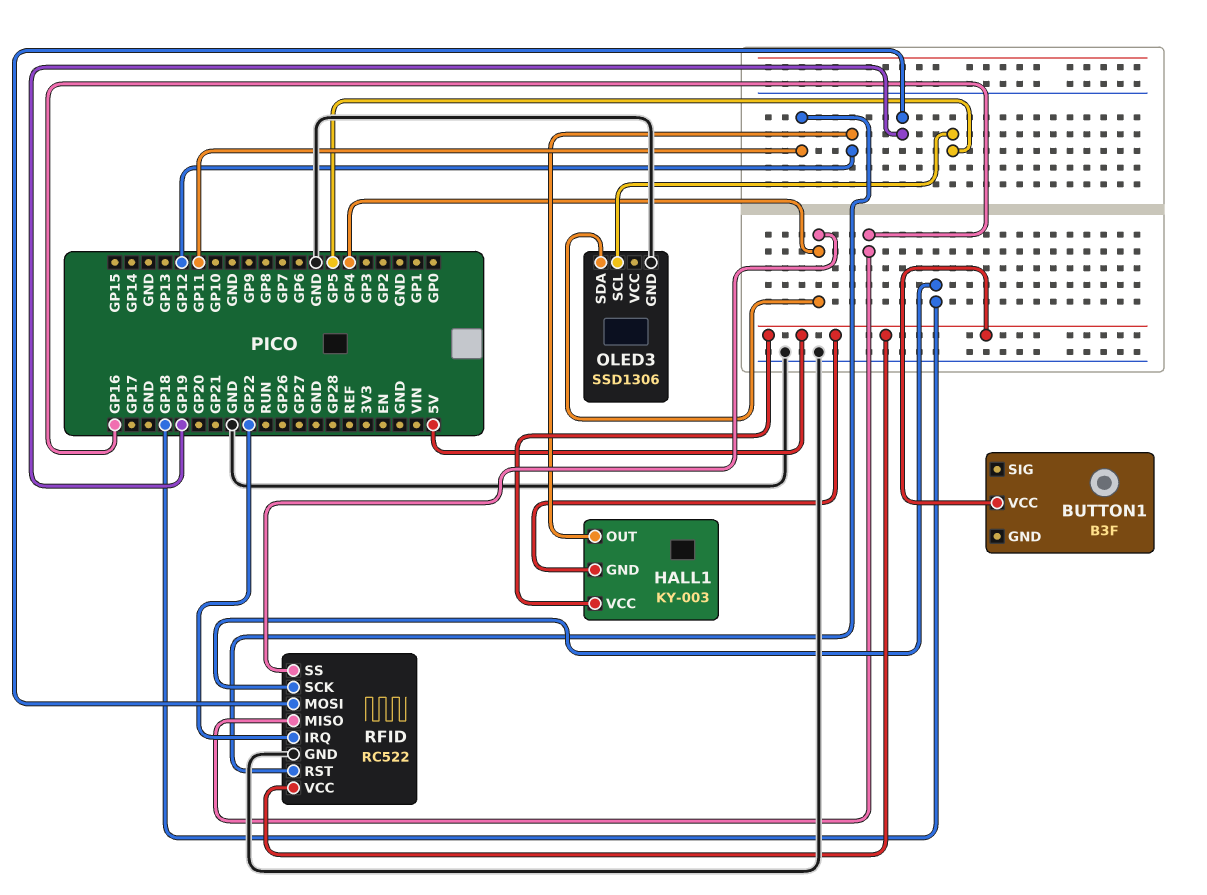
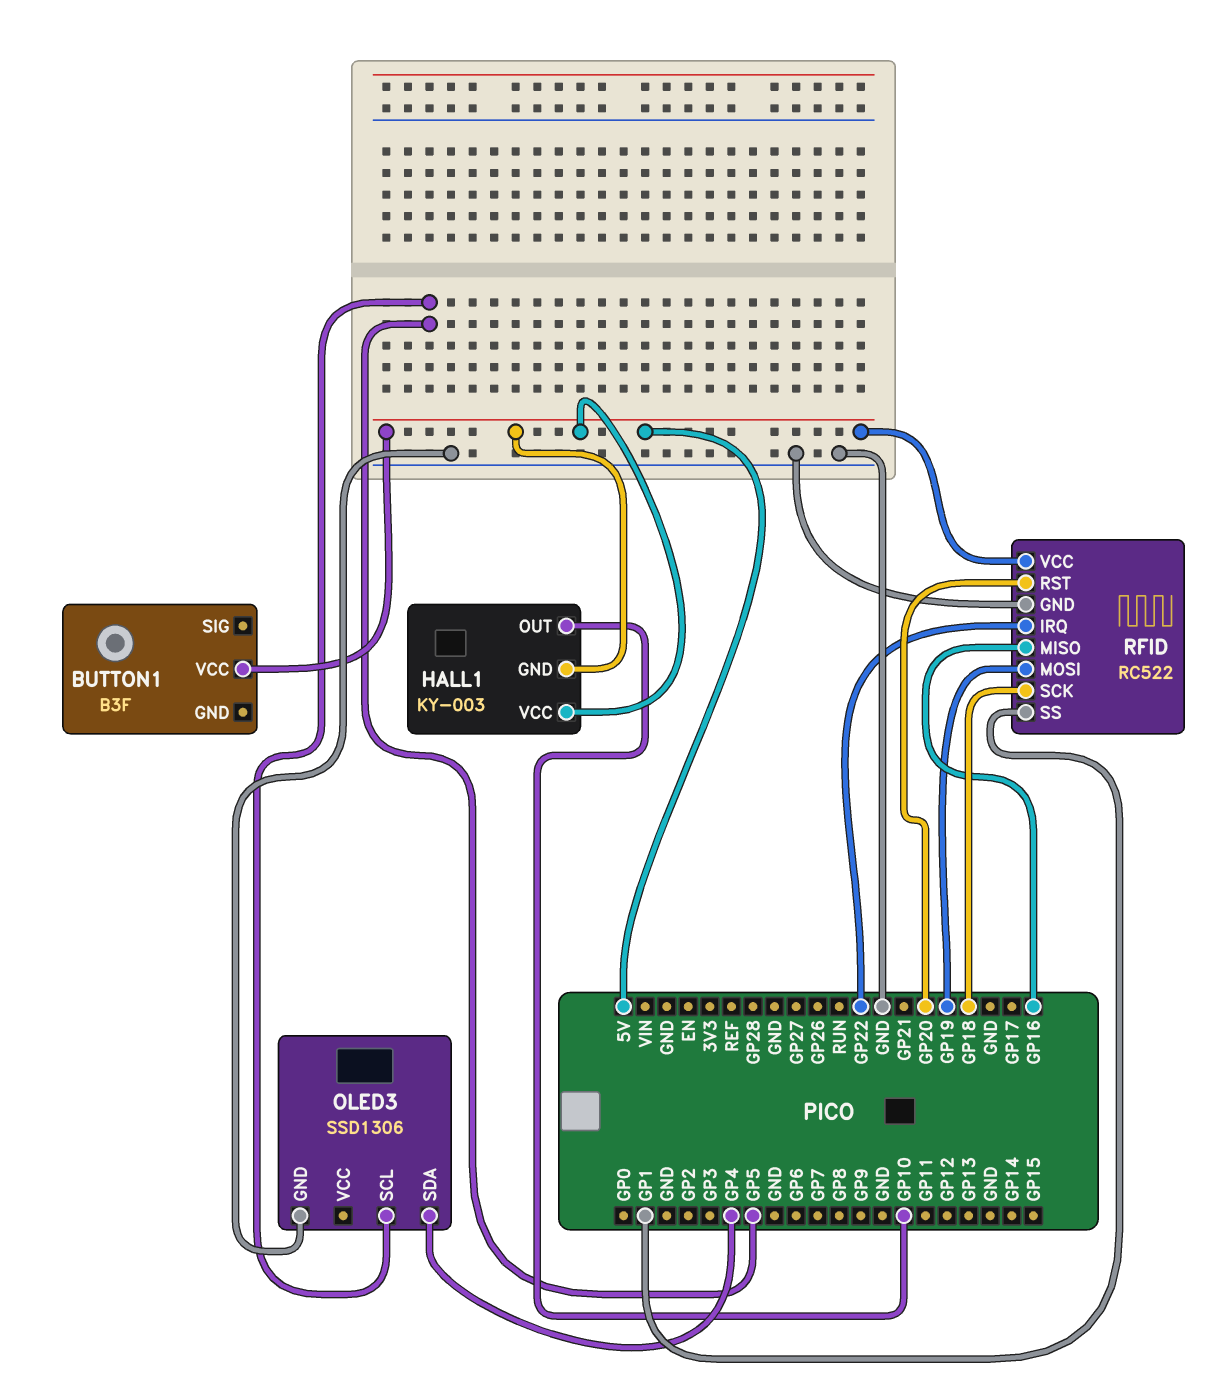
HALL1 pin OUT: GP12 -> GP10
RFID pin RST: GP11 -> GP20
RFID pin SS: GP4 -> GP1

